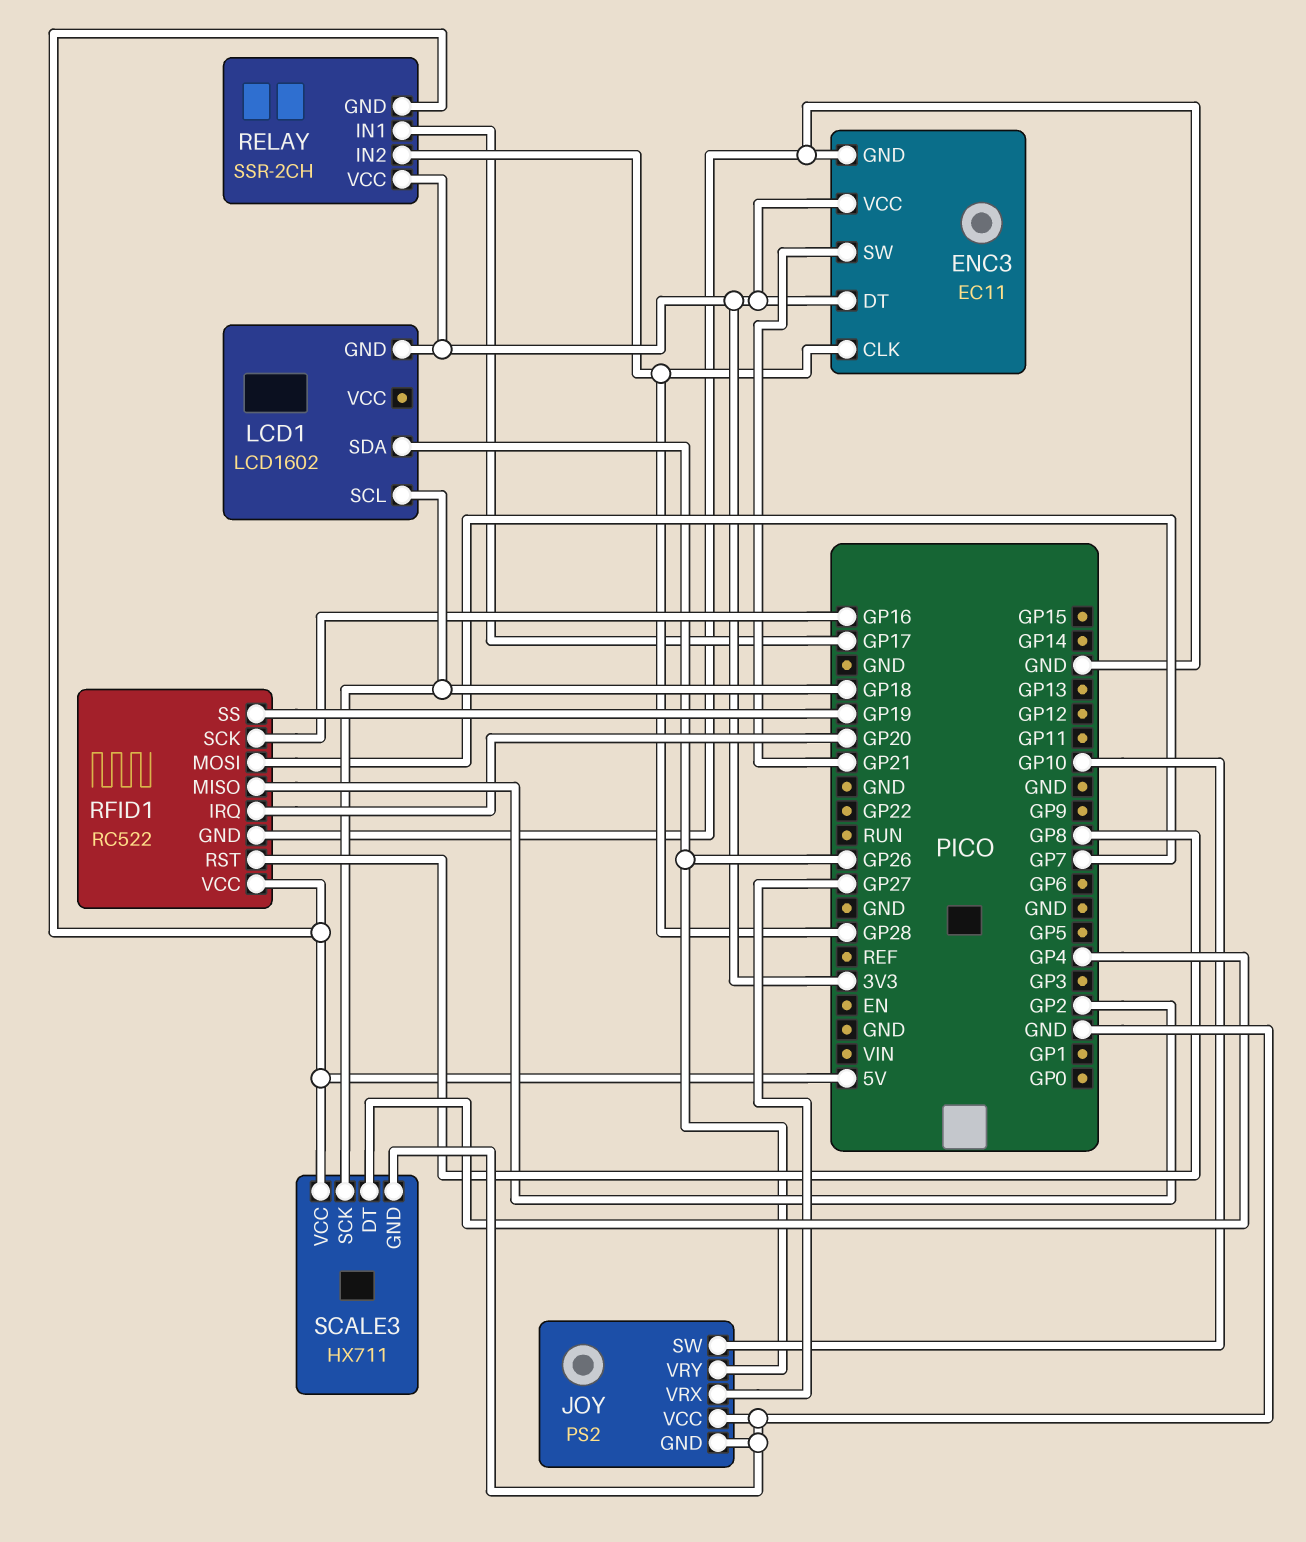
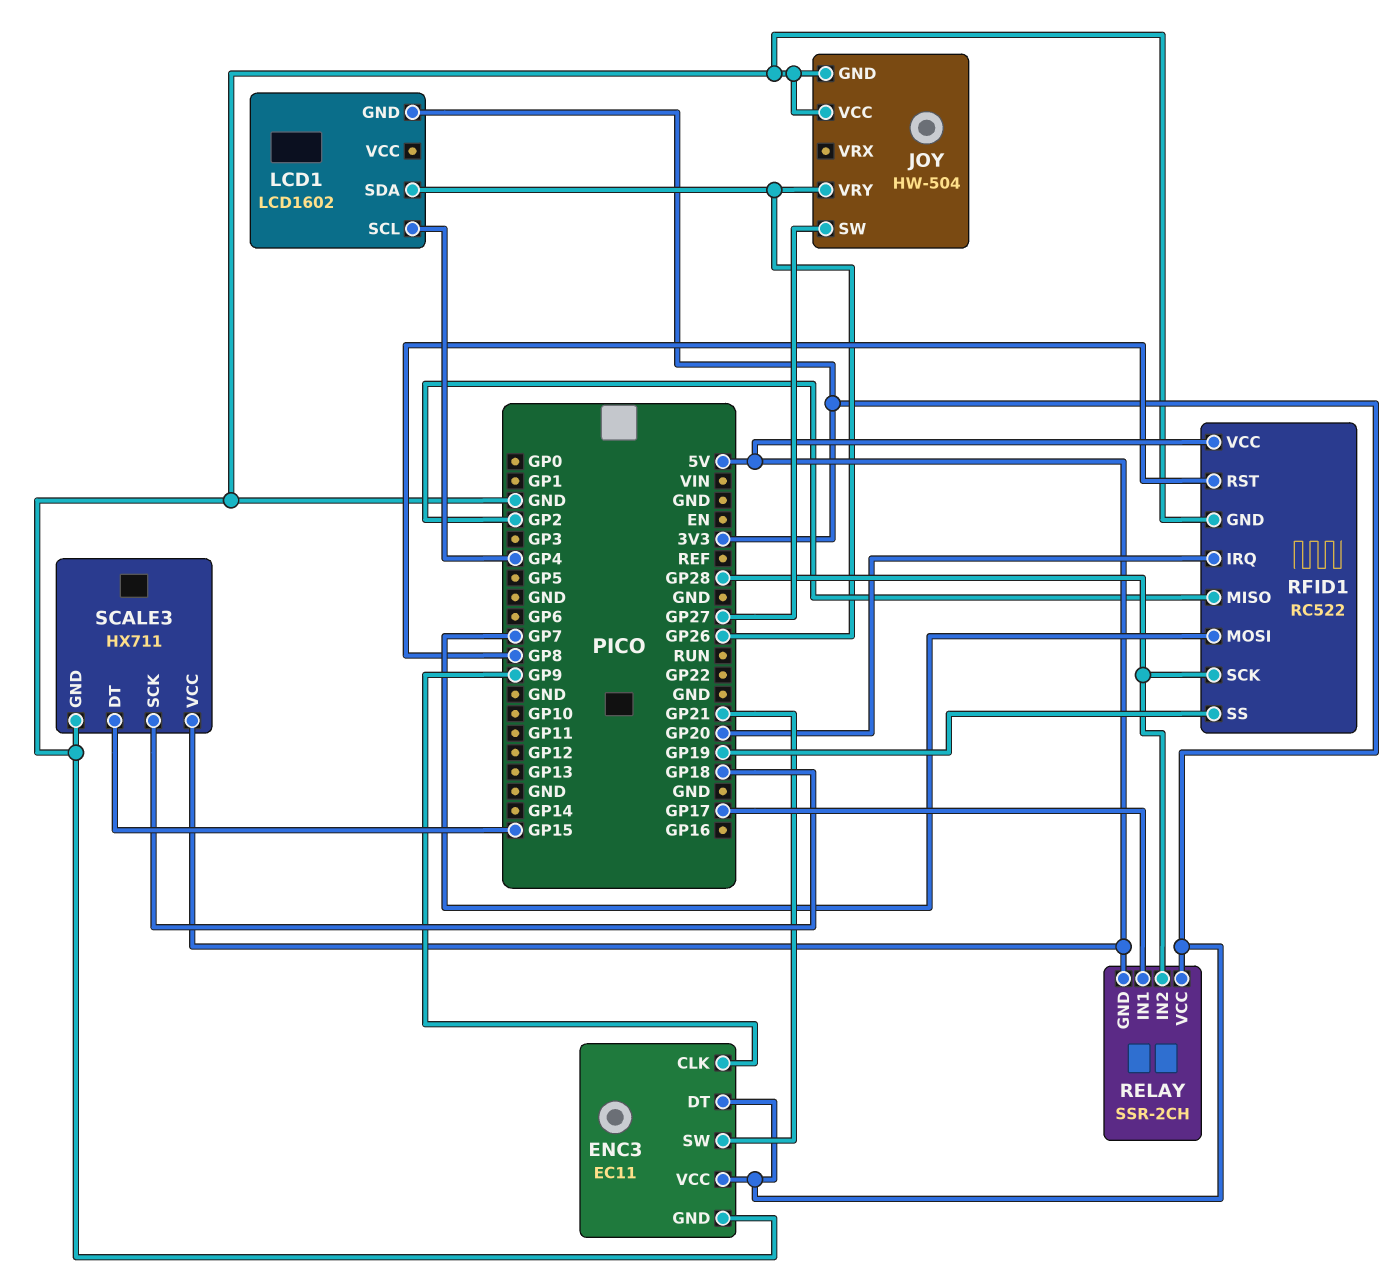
ENC3 pin CLK: GP28 -> GP9
JOY: PS2 -> HW-504
JOY pin SW: GP10 -> GP27
JOY pin VRX: GP27 -> none
LCD1 pin SCL: GP18 -> GP4
RFID1 pin SCK: GP16 -> GP28
SCALE3 pin DT: GP4 -> GP15

